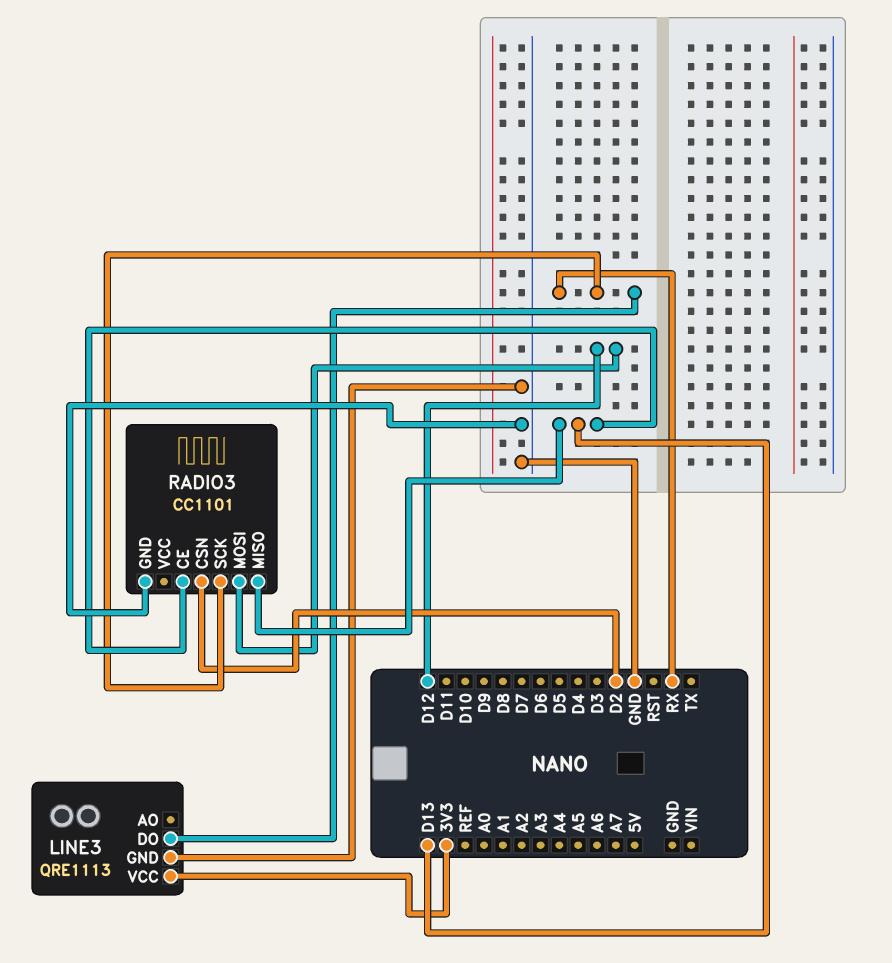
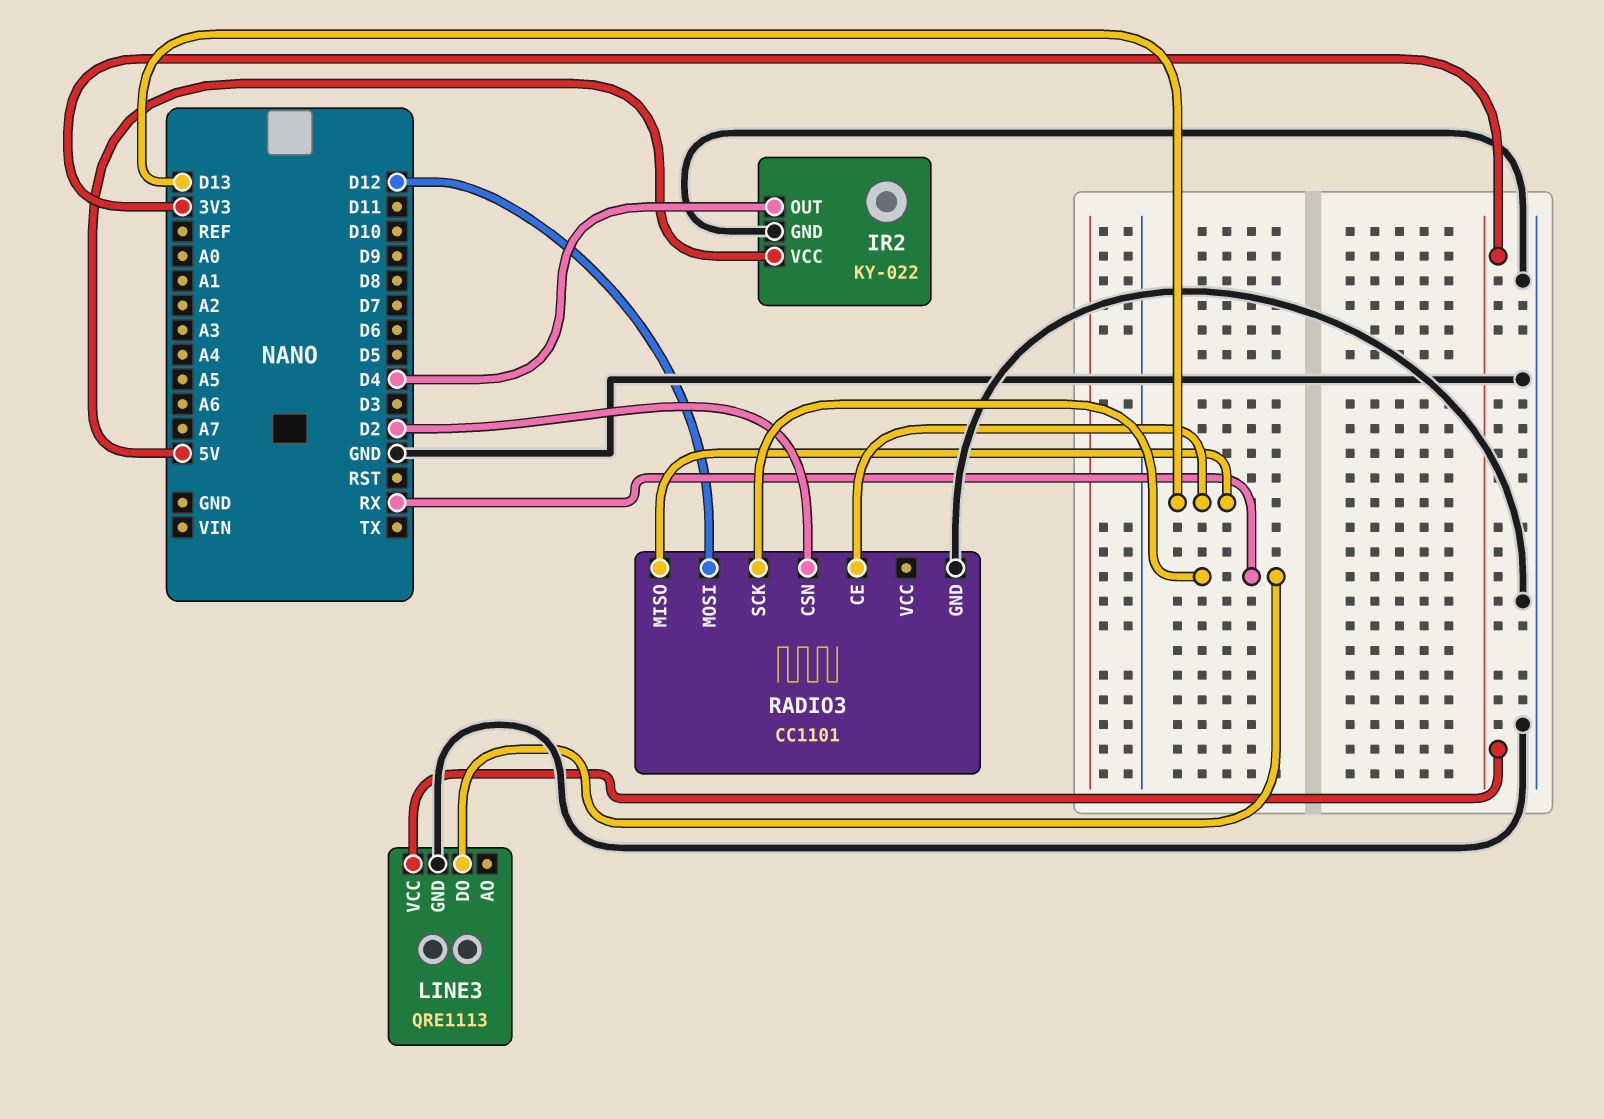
IR2: none -> KY-022
IR2 pin GND: none -> GND
IR2 pin OUT: none -> D4
IR2 pin VCC: none -> 5V

